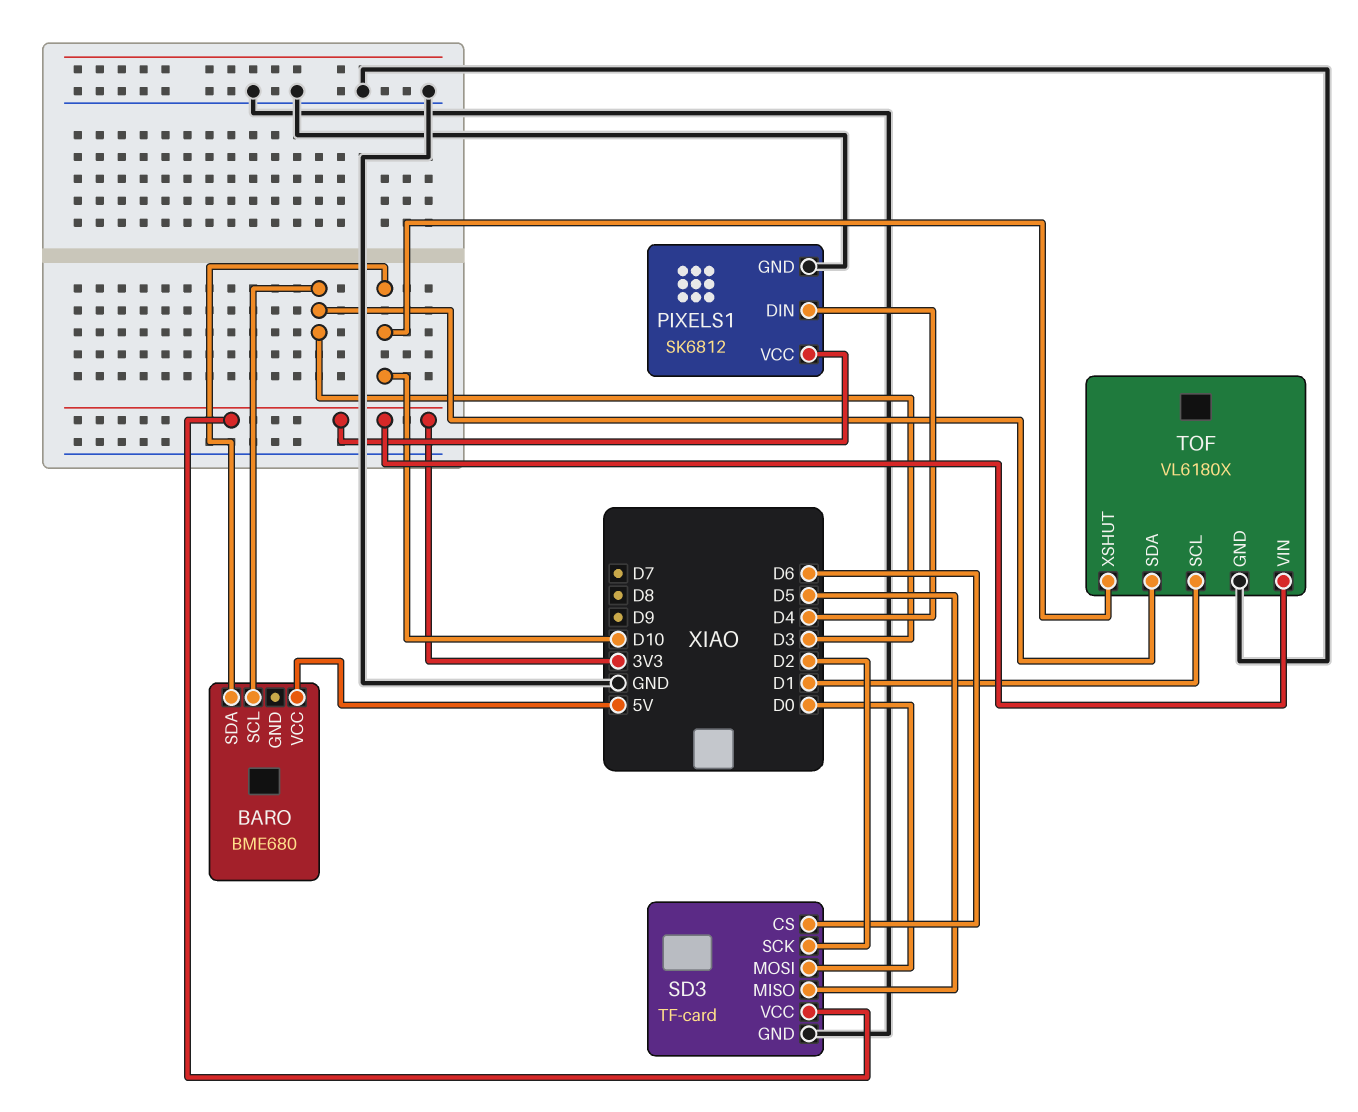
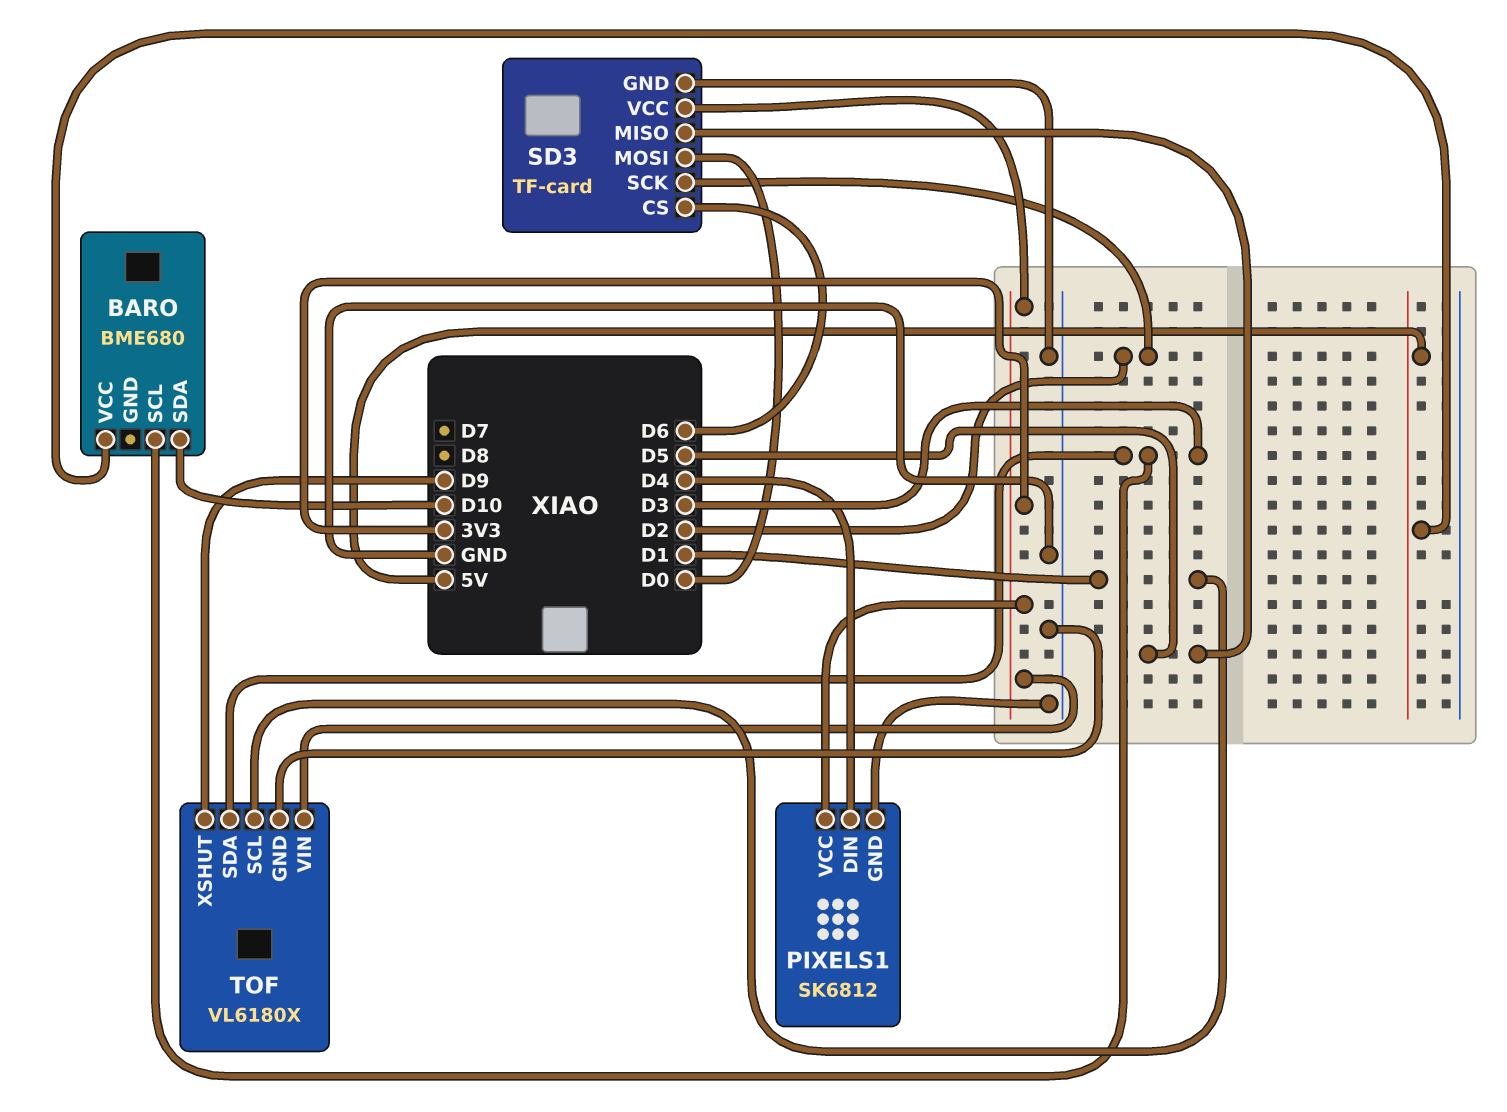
TOF pin XSHUT: D10 -> D9

